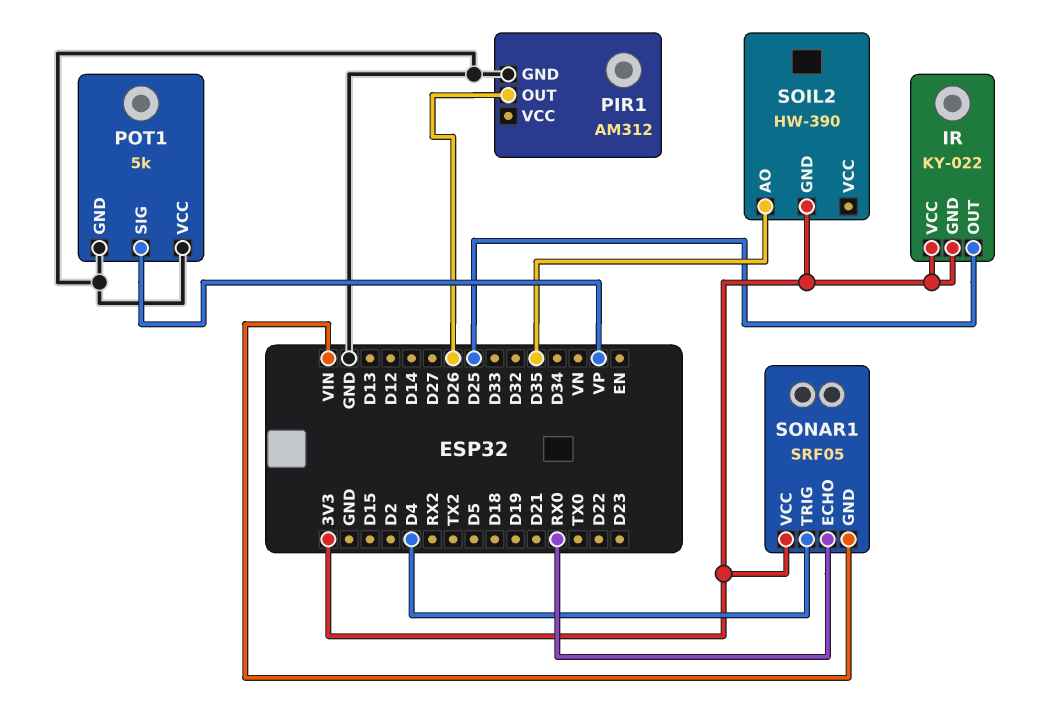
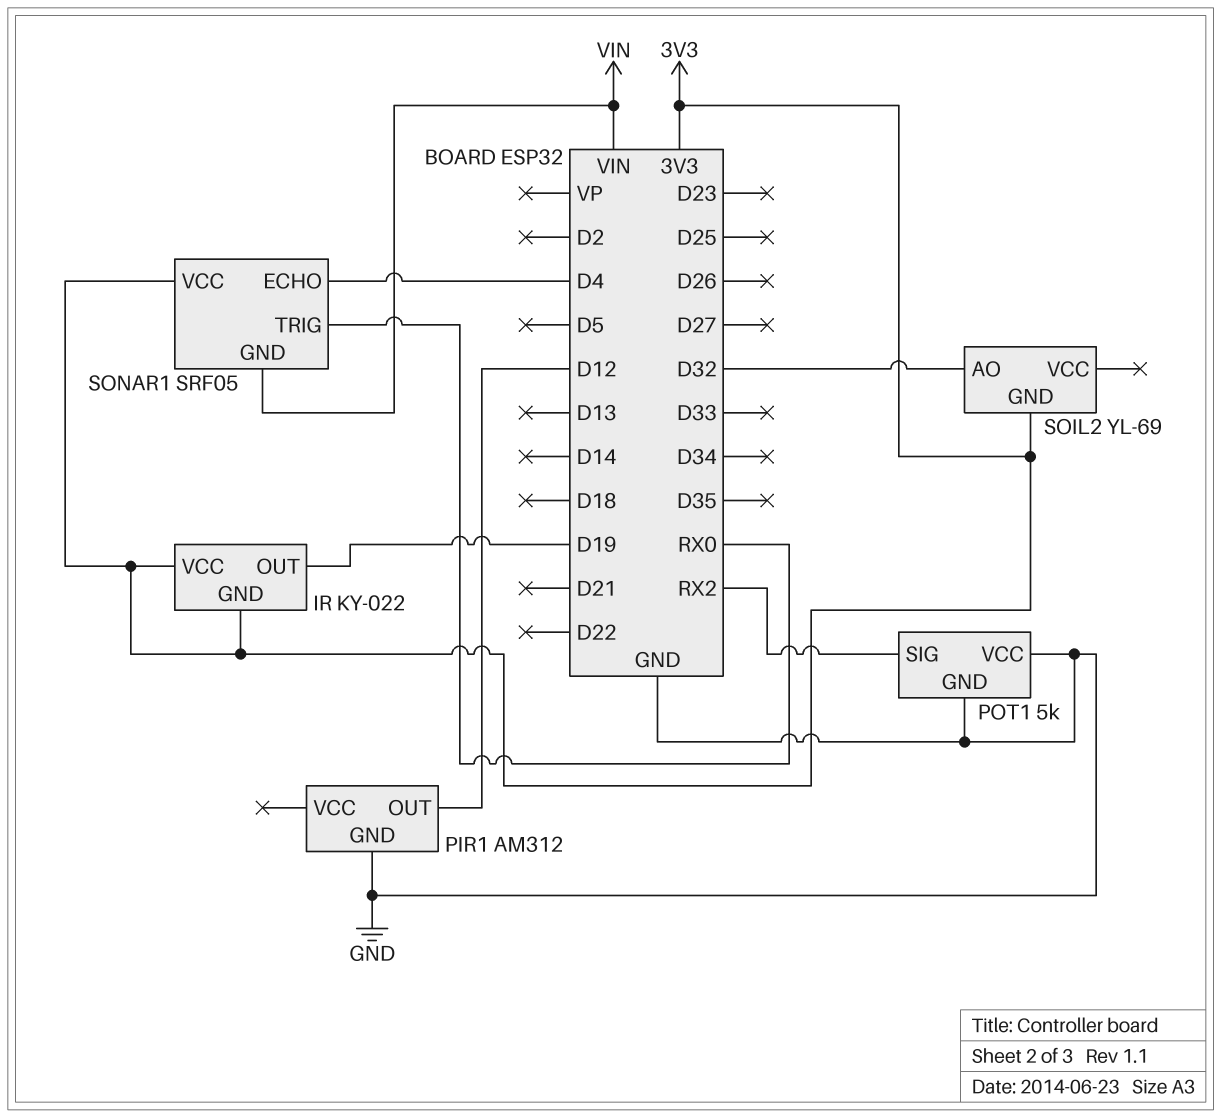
IR pin OUT: D25 -> D19
PIR1 pin OUT: D26 -> D12
POT1 pin SIG: VP -> RX2
SOIL2: HW-390 -> YL-69
SOIL2 pin AO: D35 -> D32
SONAR1 pin ECHO: RX0 -> D4
SONAR1 pin TRIG: D4 -> RX0

